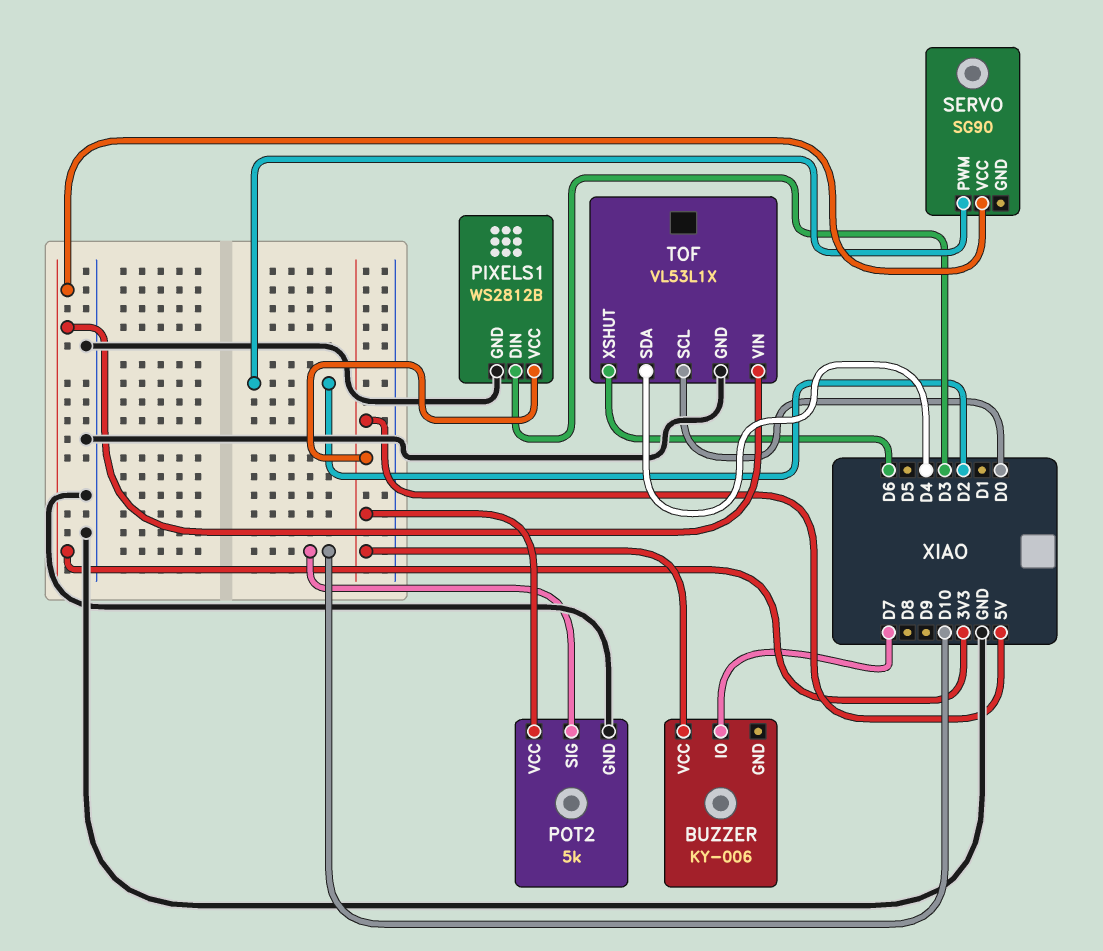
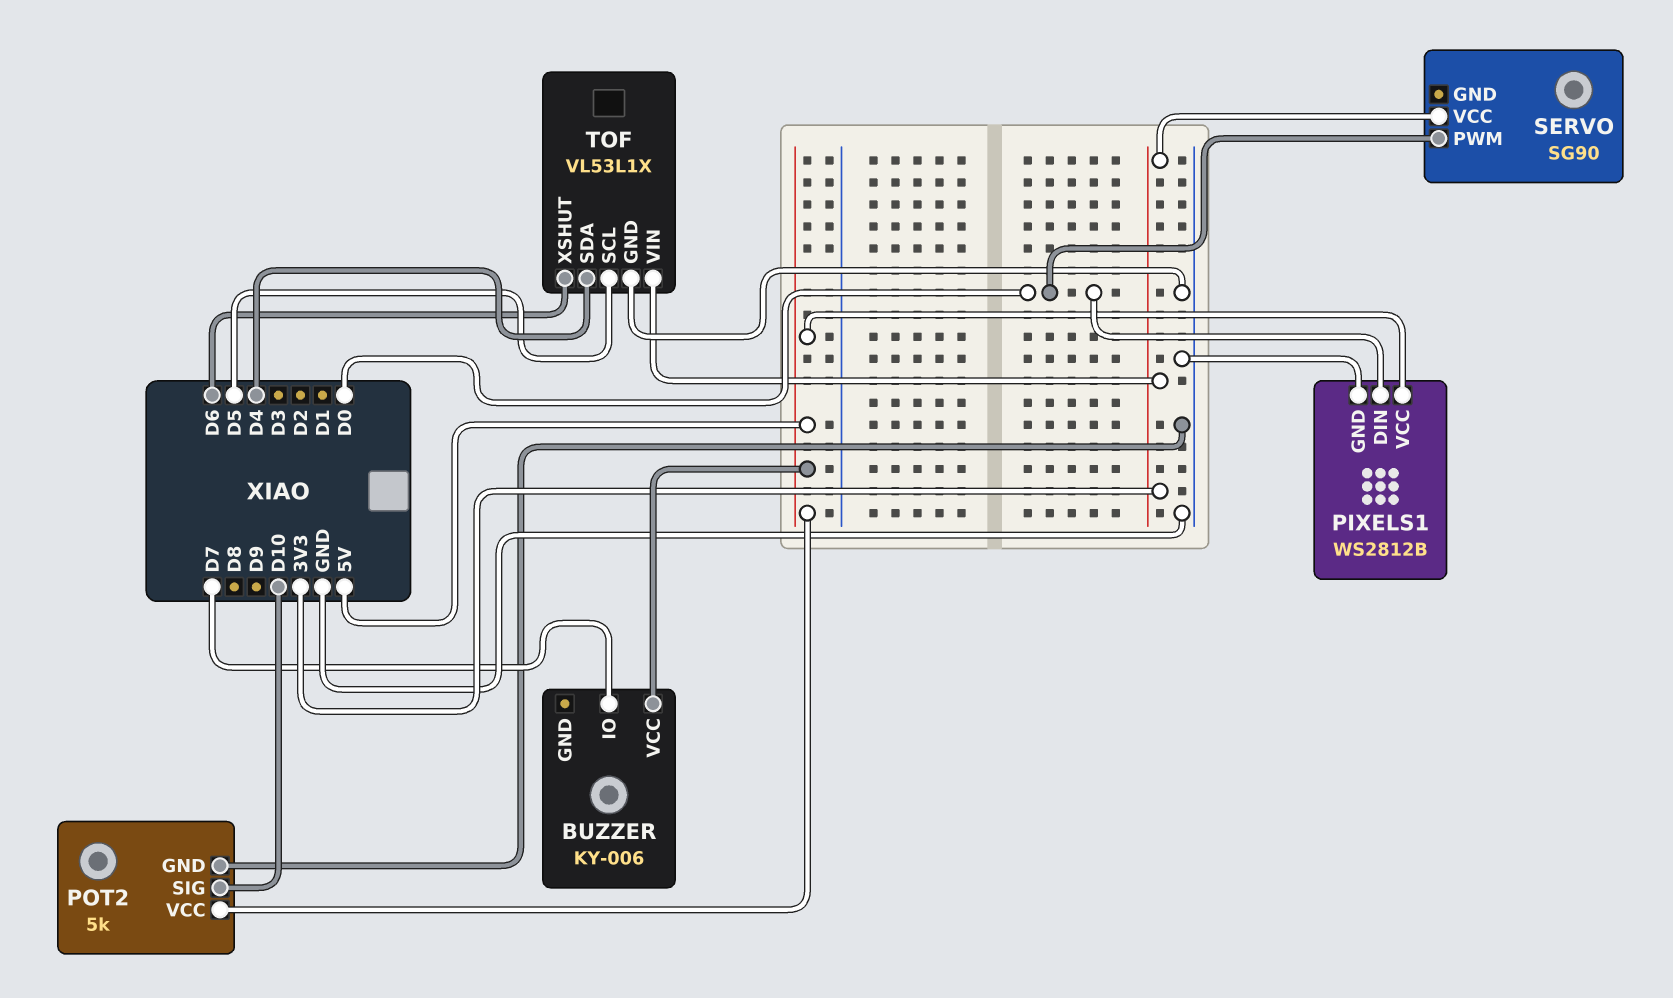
PIXELS1 pin DIN: D3 -> D0
SERVO pin PWM: D2 -> D0
TOF pin SCL: D0 -> D5

